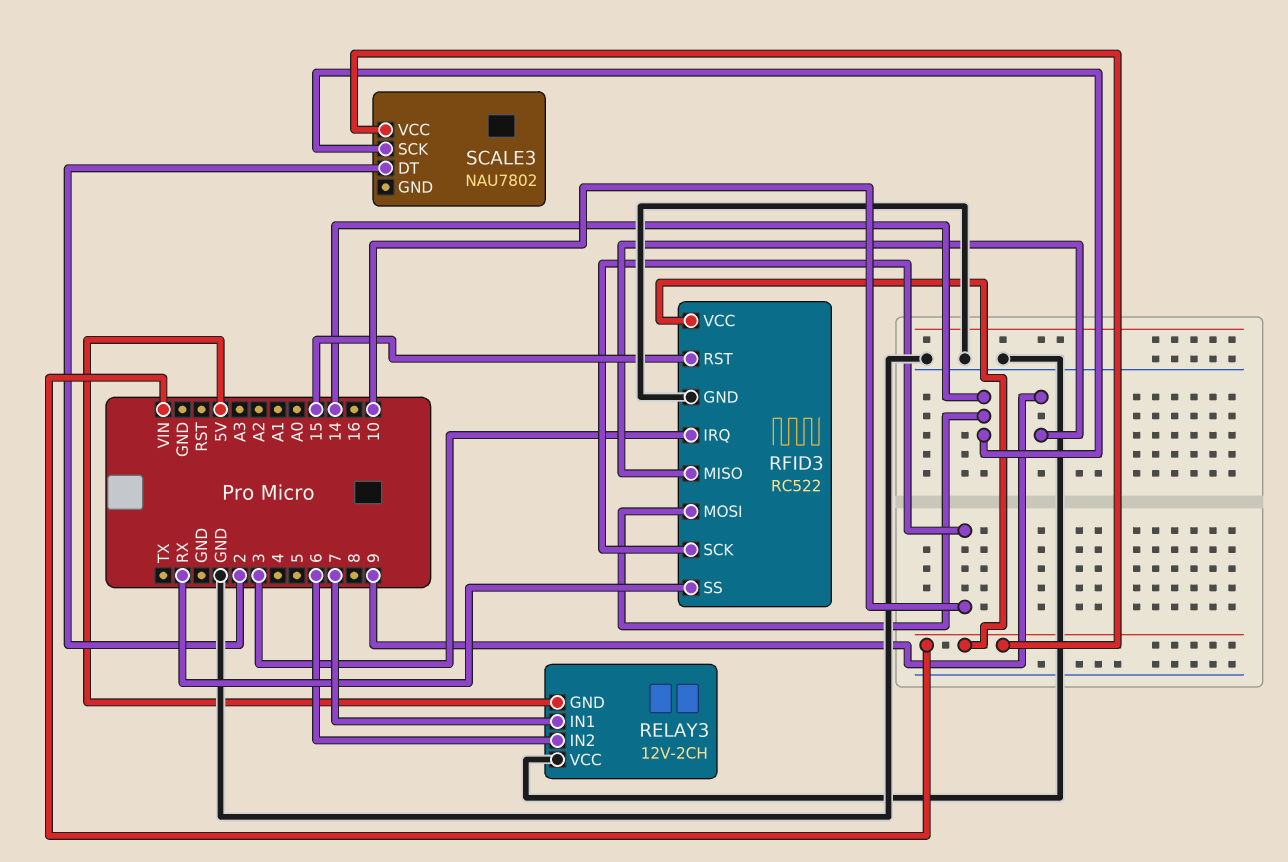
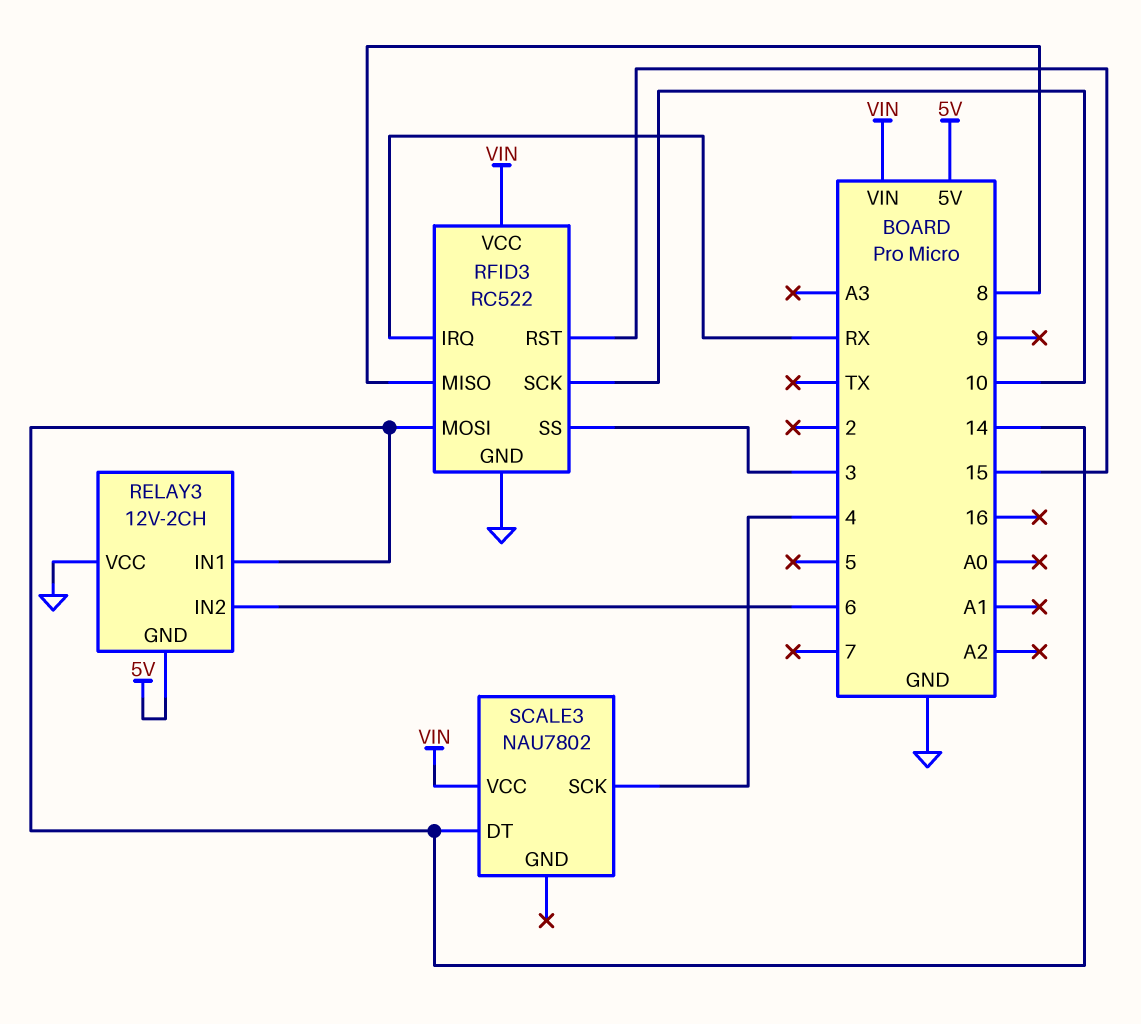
RELAY3 pin IN1: 7 -> 14
RFID3 pin IRQ: 3 -> RX
RFID3 pin MISO: 9 -> 8
RFID3 pin SS: RX -> 3
SCALE3 pin DT: 2 -> 14
SCALE3 pin SCK: 14 -> 4

